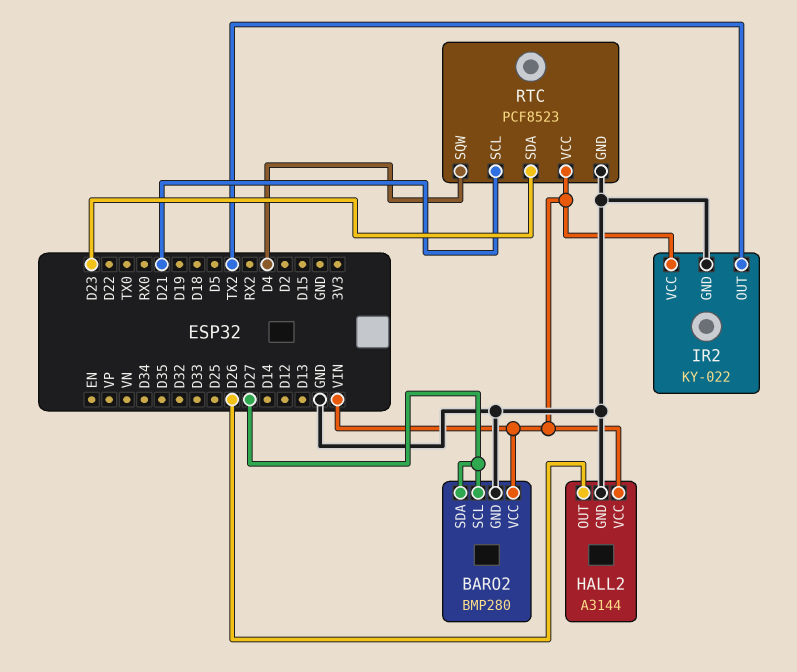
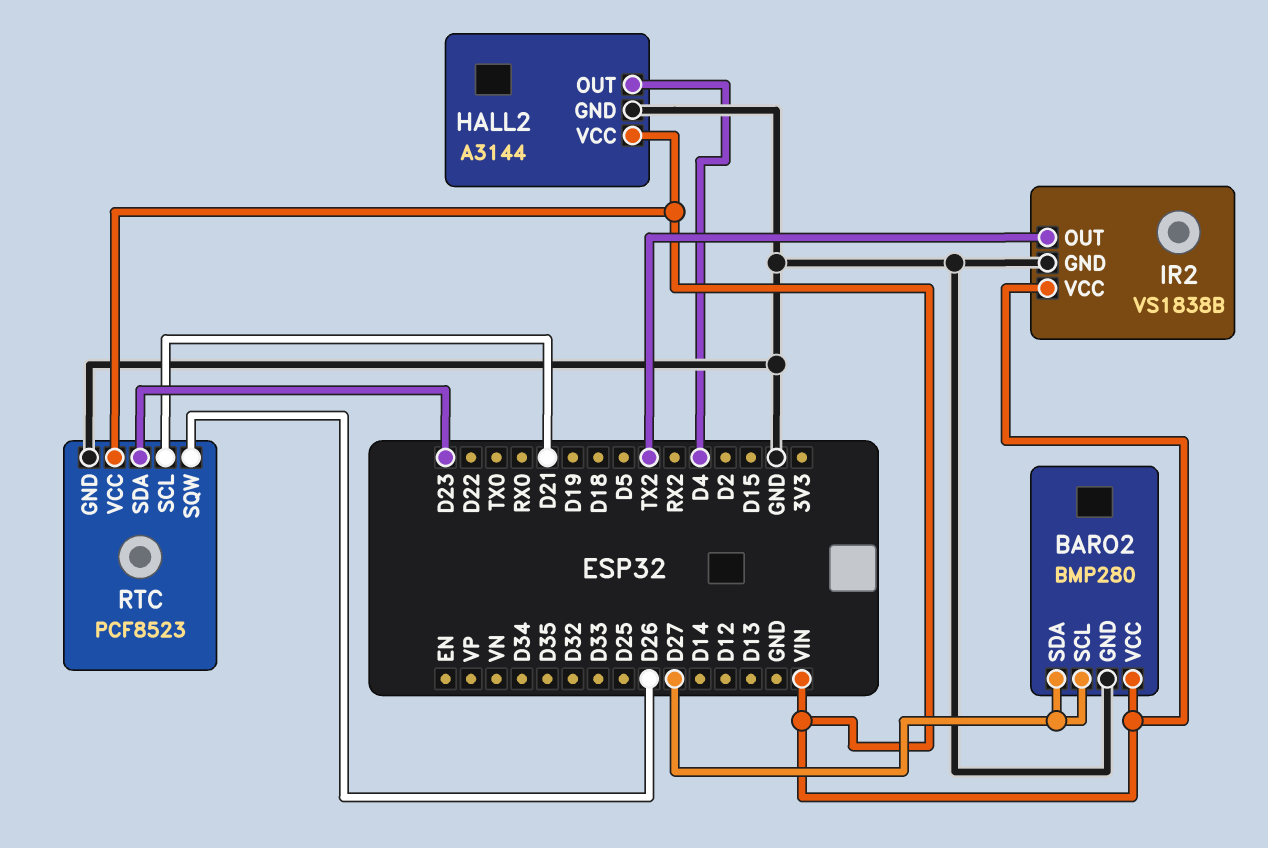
HALL2 pin OUT: D26 -> D4
IR2: KY-022 -> VS1838B
RTC pin SQW: D4 -> D26

